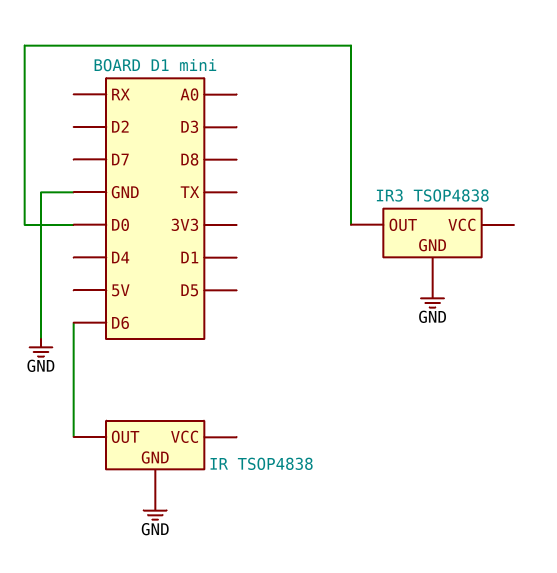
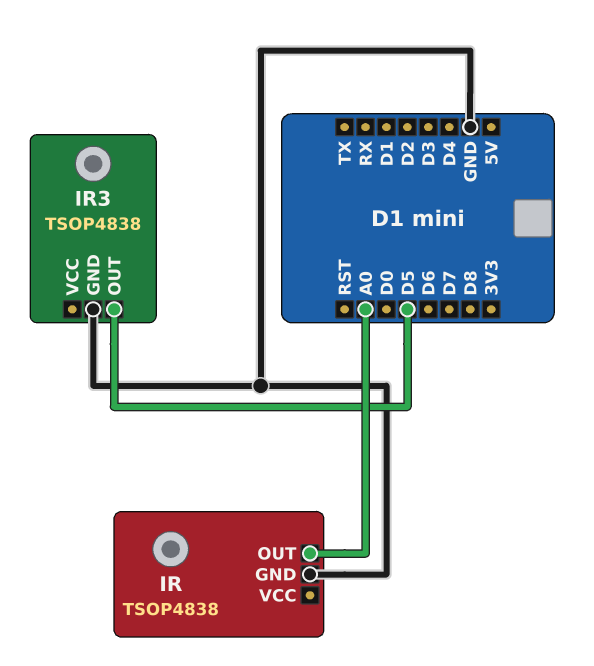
IR pin OUT: D6 -> A0
IR3 pin OUT: D0 -> D5

